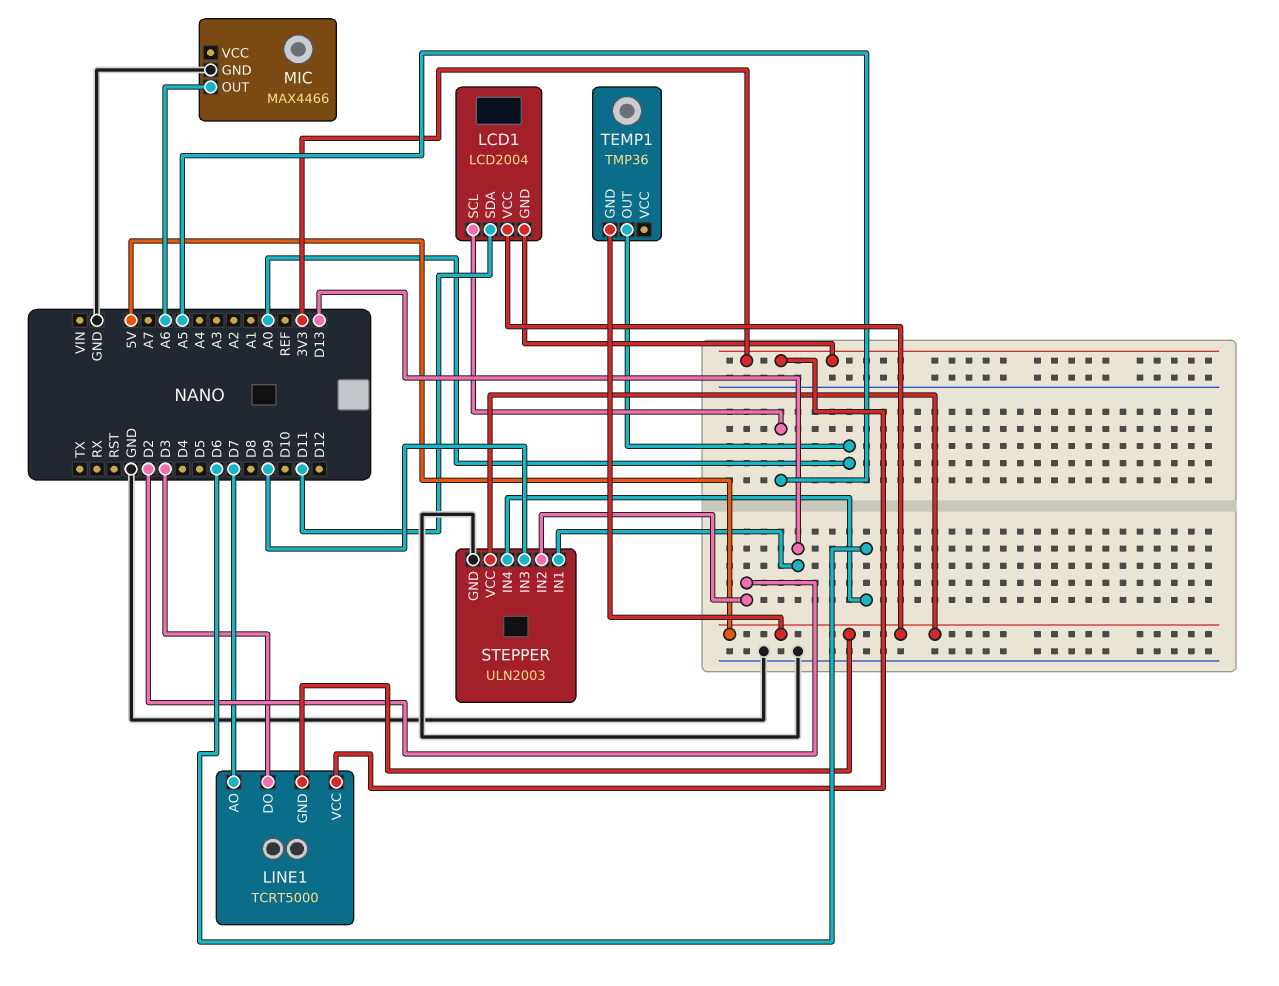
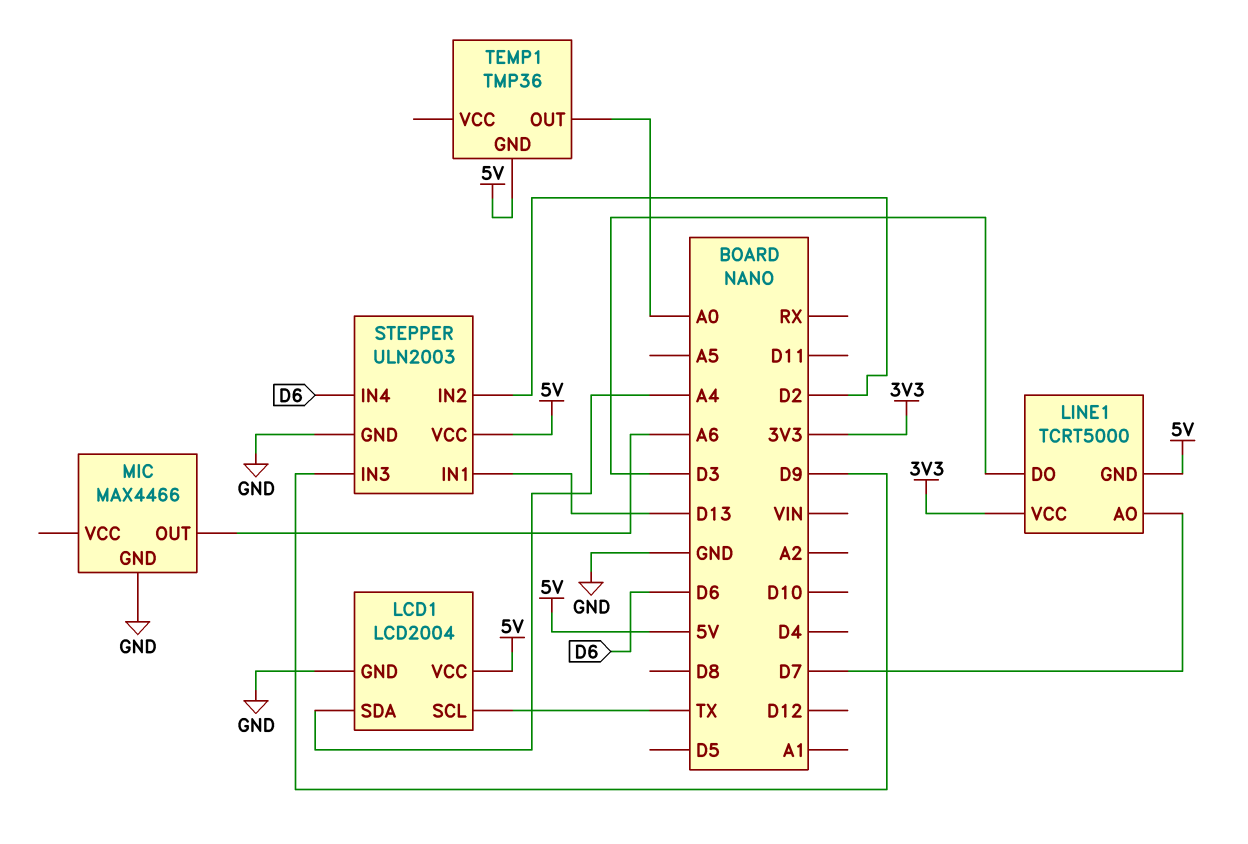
LCD1 pin GND: 3V3 -> GND
LCD1 pin SCL: A5 -> TX
LCD1 pin SDA: D11 -> A4

